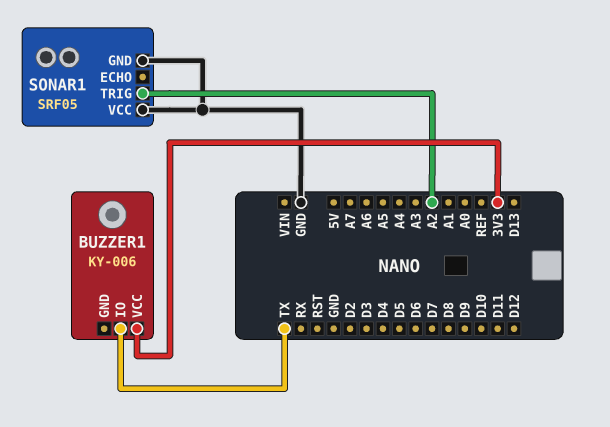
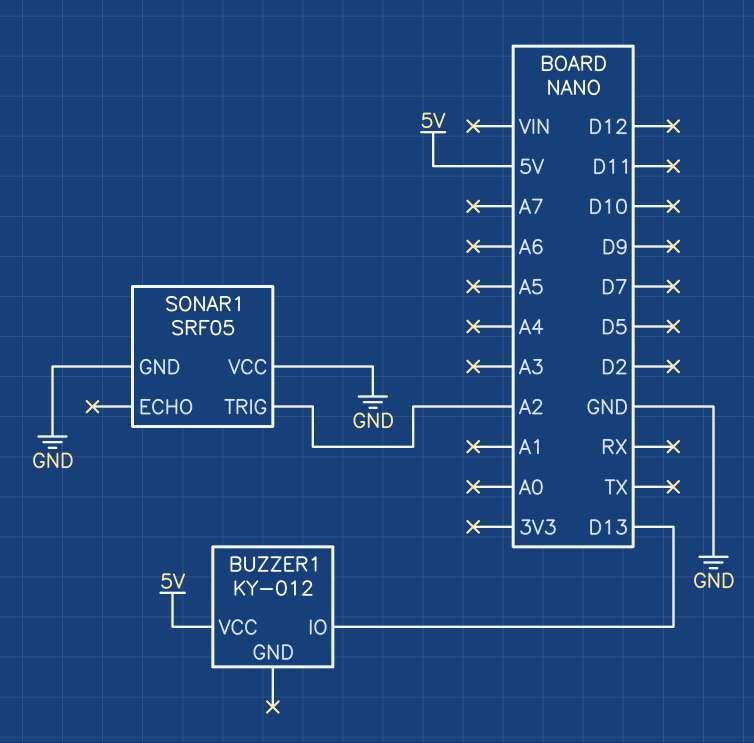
BUZZER1: KY-006 -> KY-012
BUZZER1 pin IO: TX -> D13
BUZZER1 pin VCC: 3V3 -> 5V

